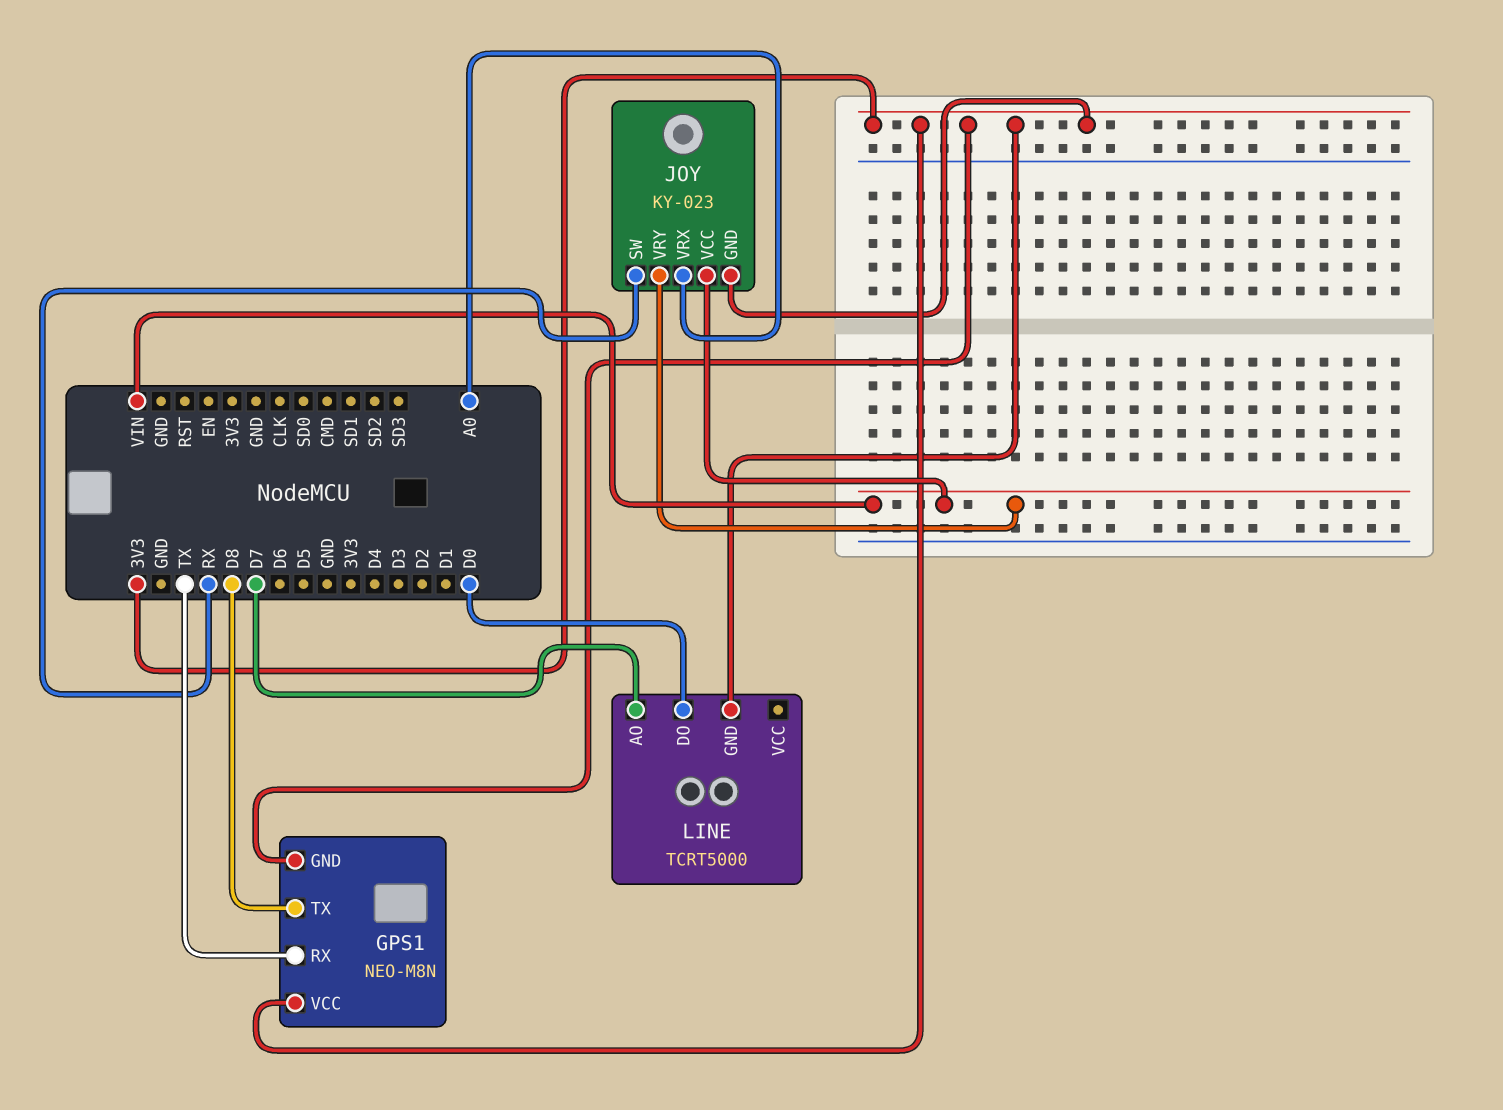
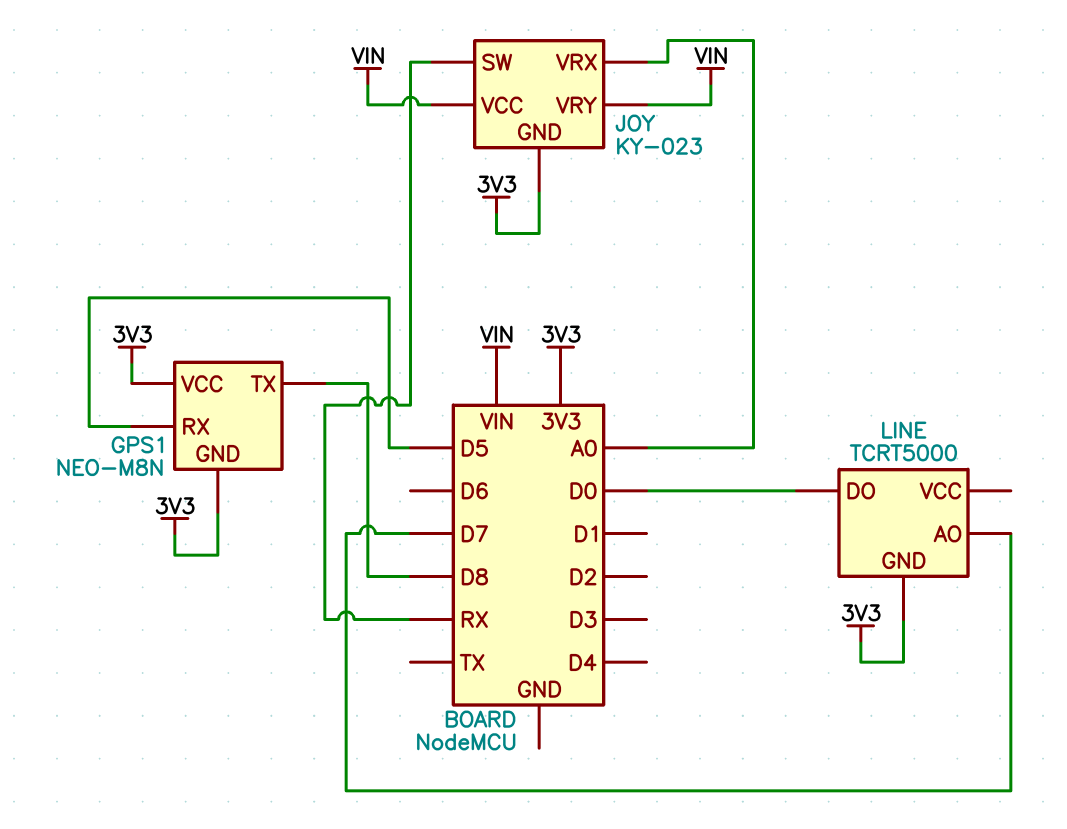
GPS1 pin RX: TX -> D5

